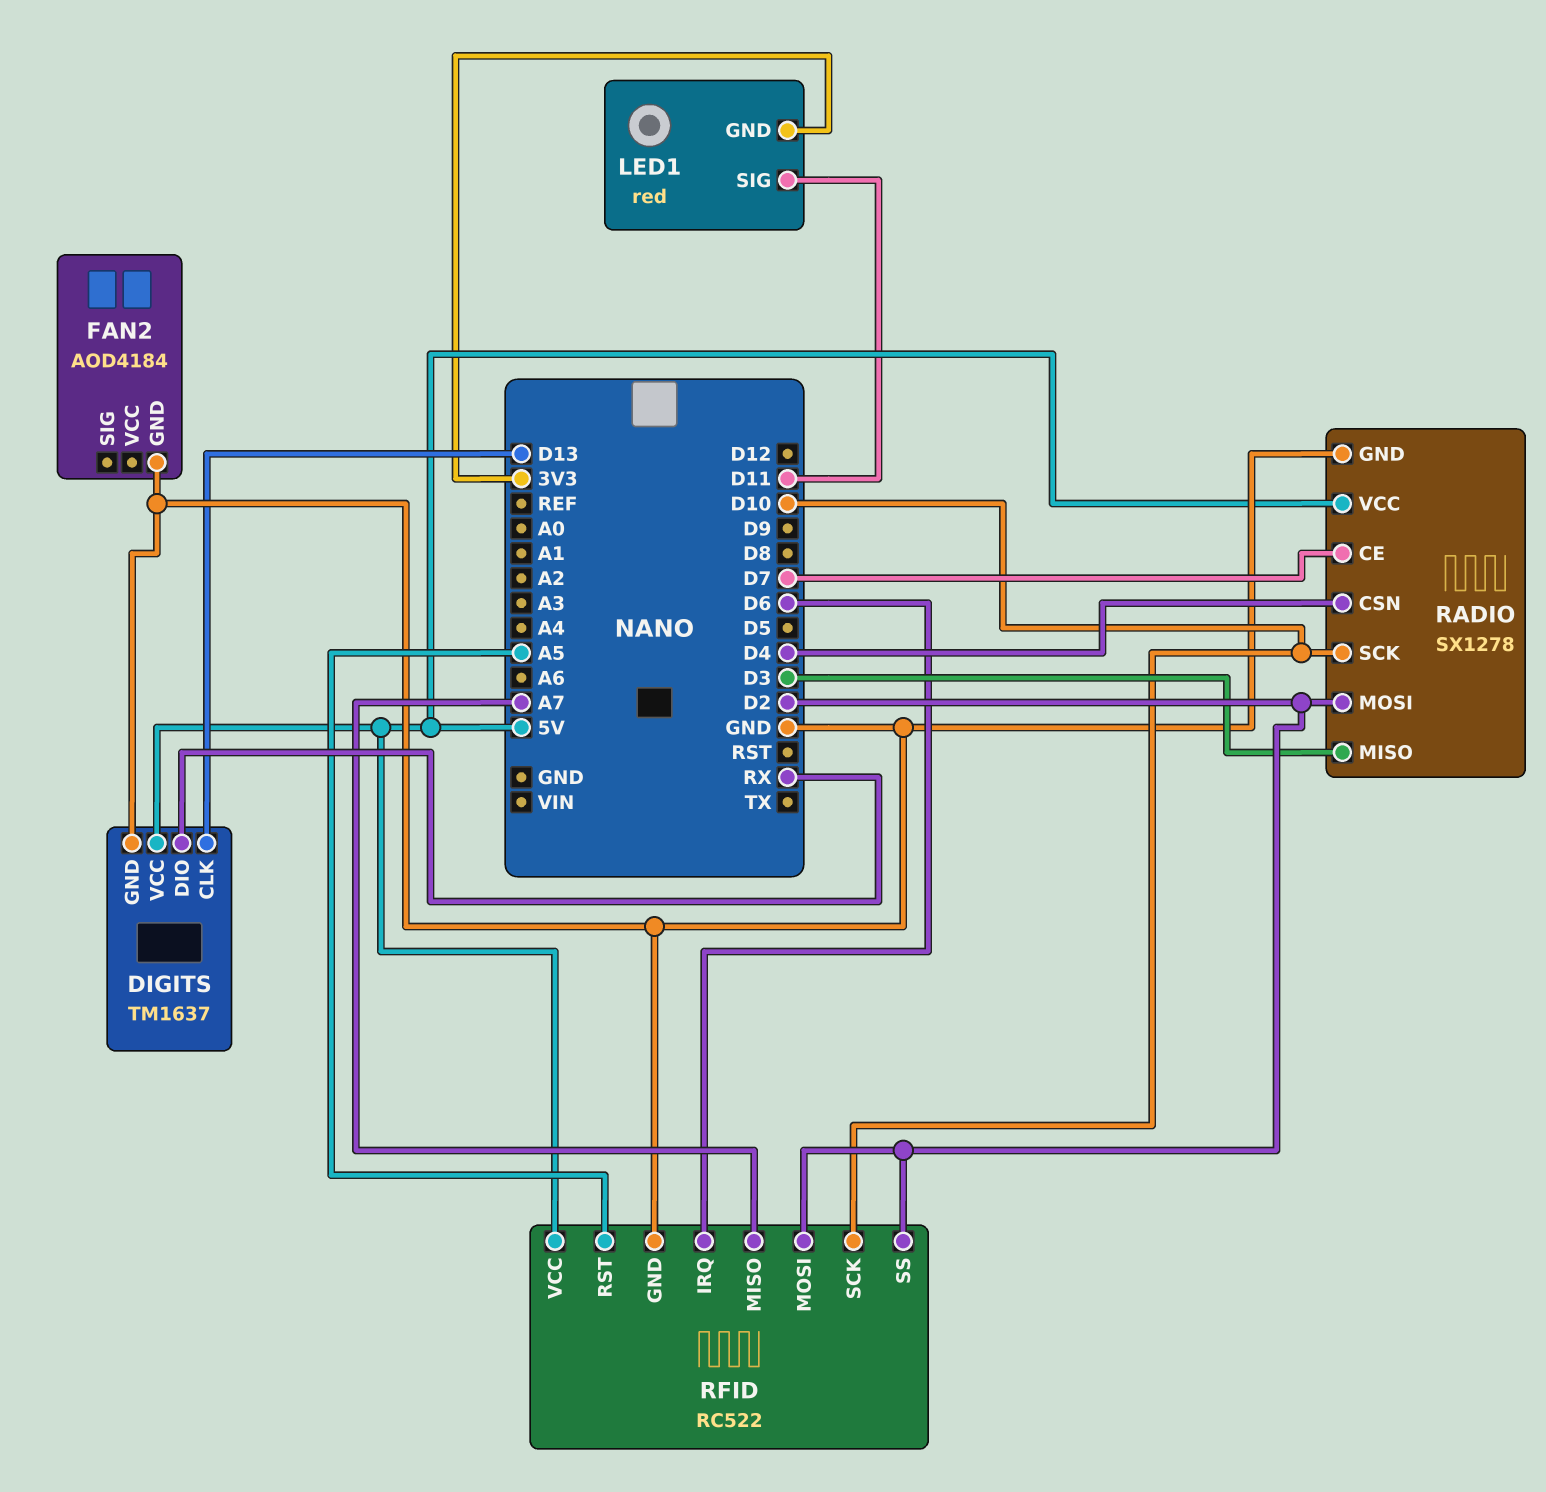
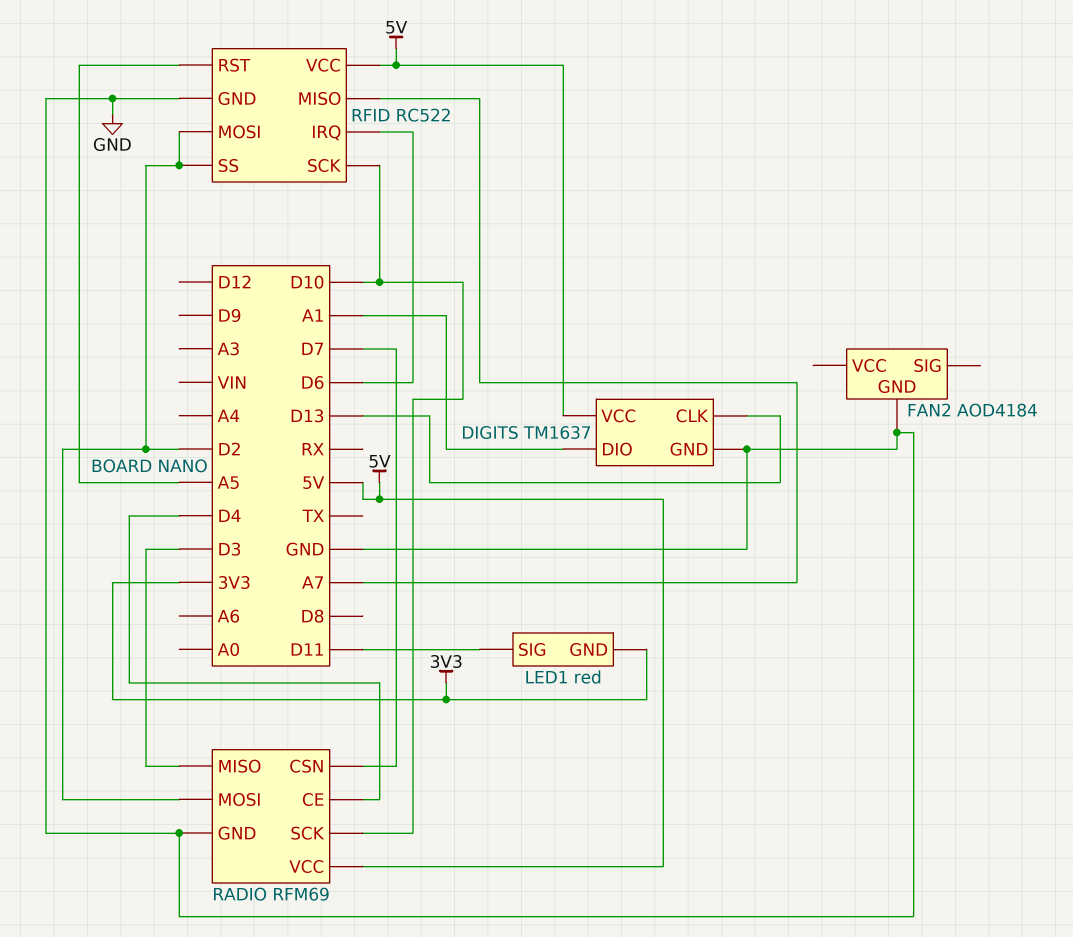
DIGITS pin DIO: RX -> A1
RADIO: SX1278 -> RFM69
RADIO pin CE: D7 -> D4
RADIO pin CSN: D4 -> D7

